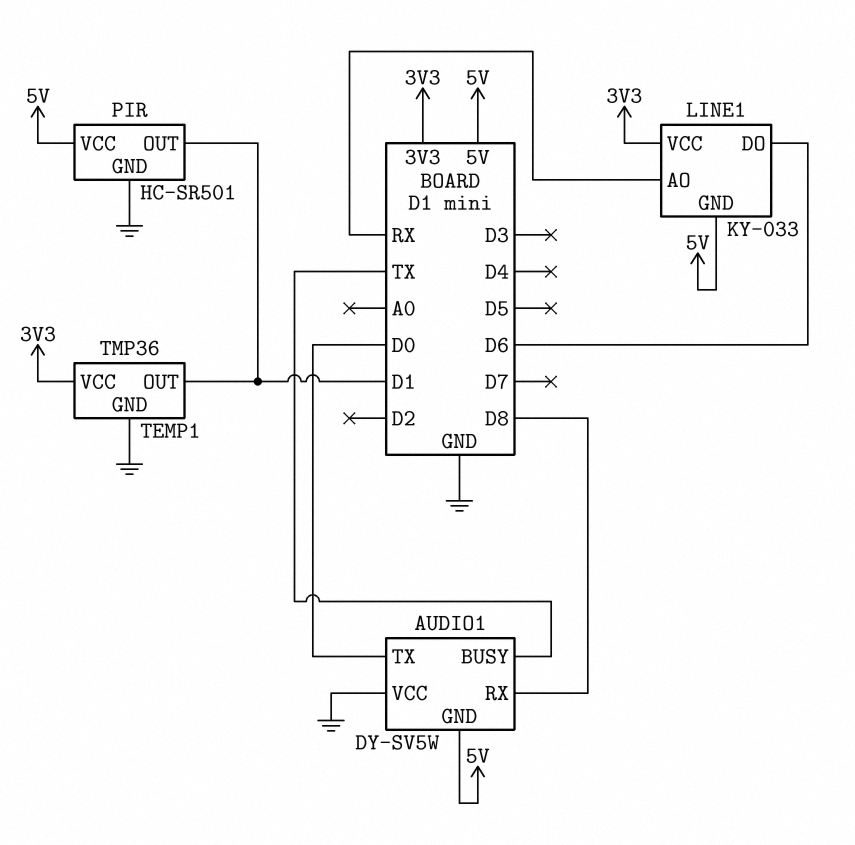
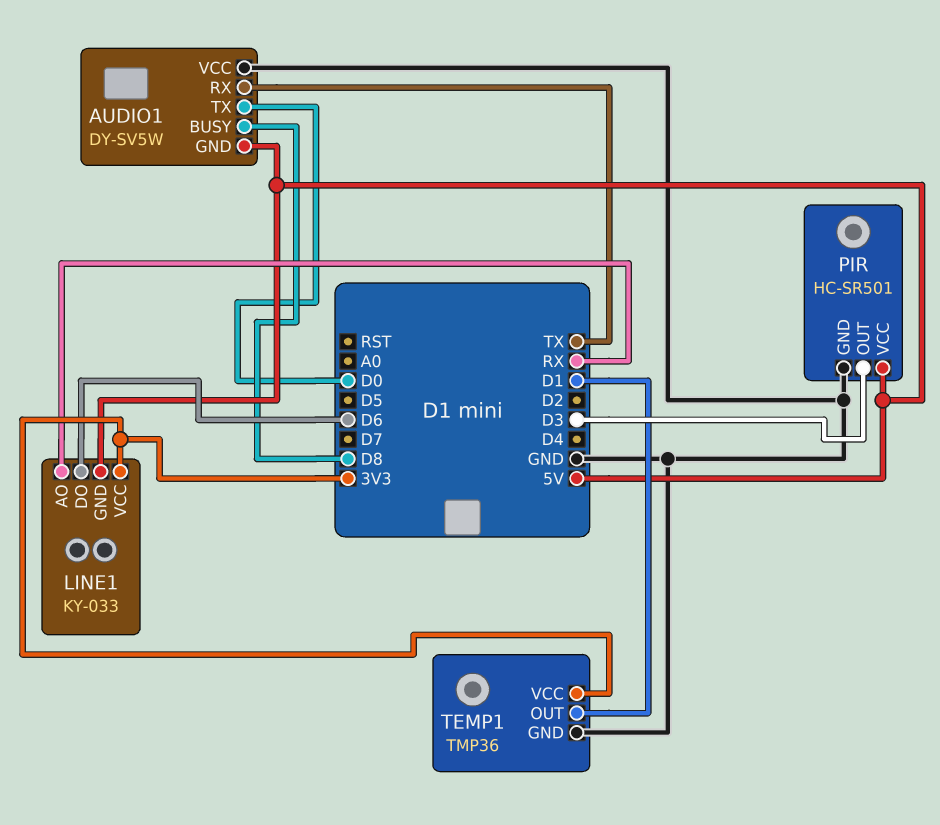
AUDIO1 pin BUSY: TX -> D8
AUDIO1 pin RX: D8 -> TX
PIR pin OUT: D1 -> D3

